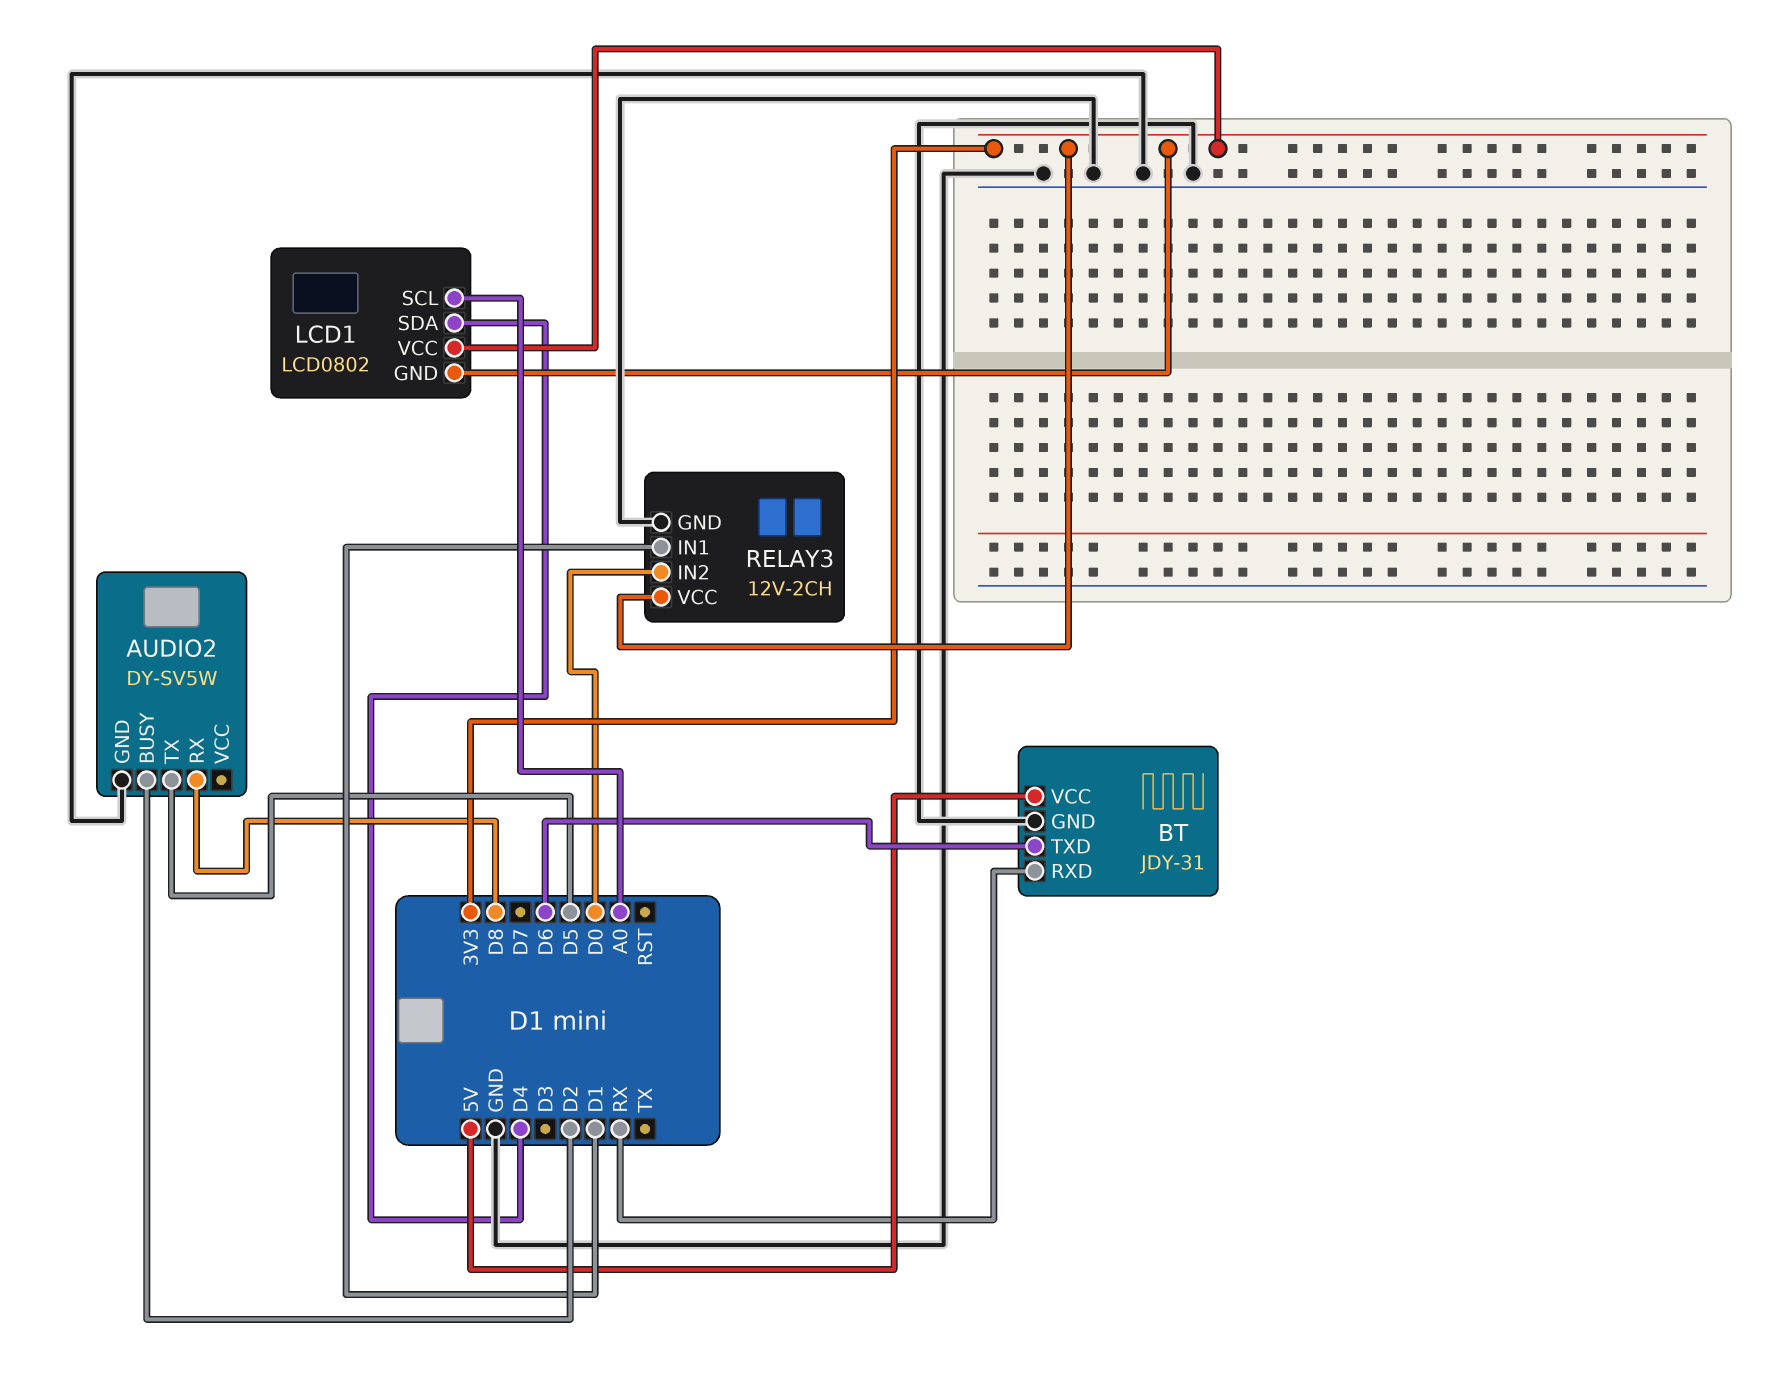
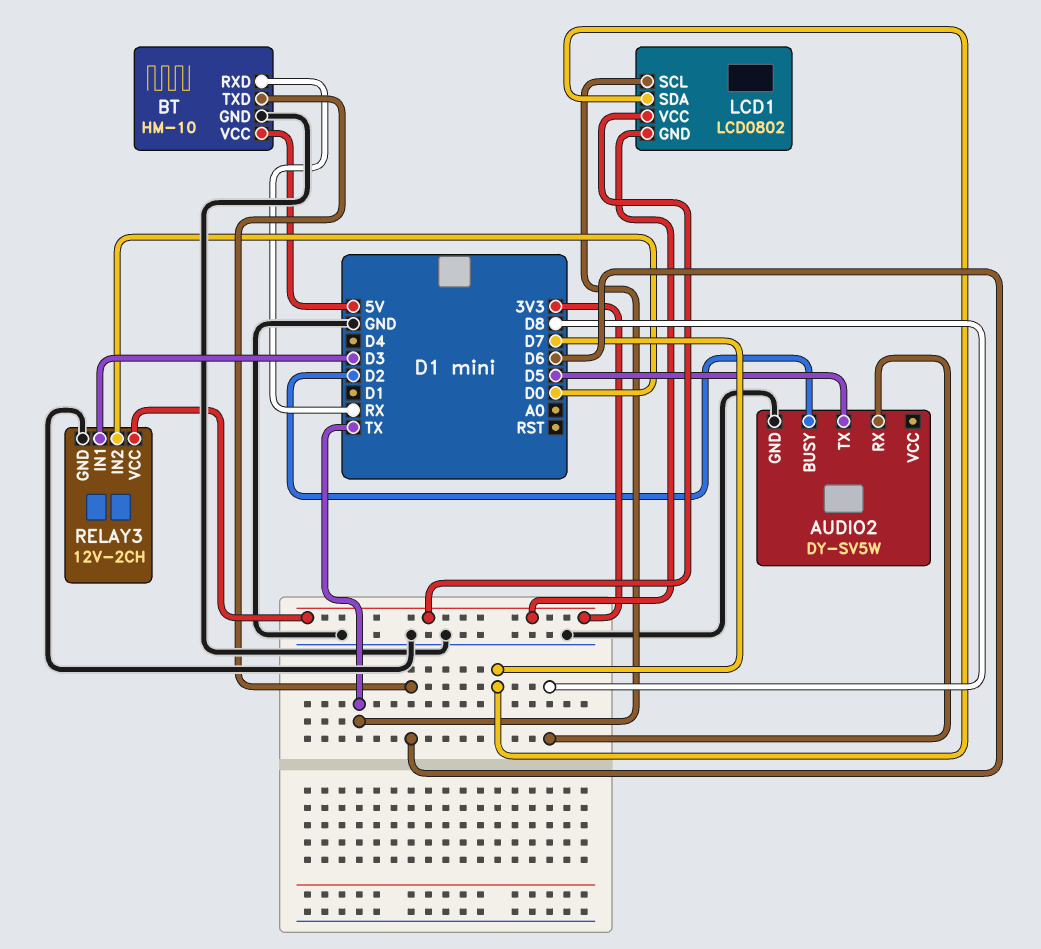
BT: JDY-31 -> HM-10
LCD1 pin SCL: A0 -> TX
LCD1 pin SDA: D4 -> D7
RELAY3 pin IN1: D1 -> D3

